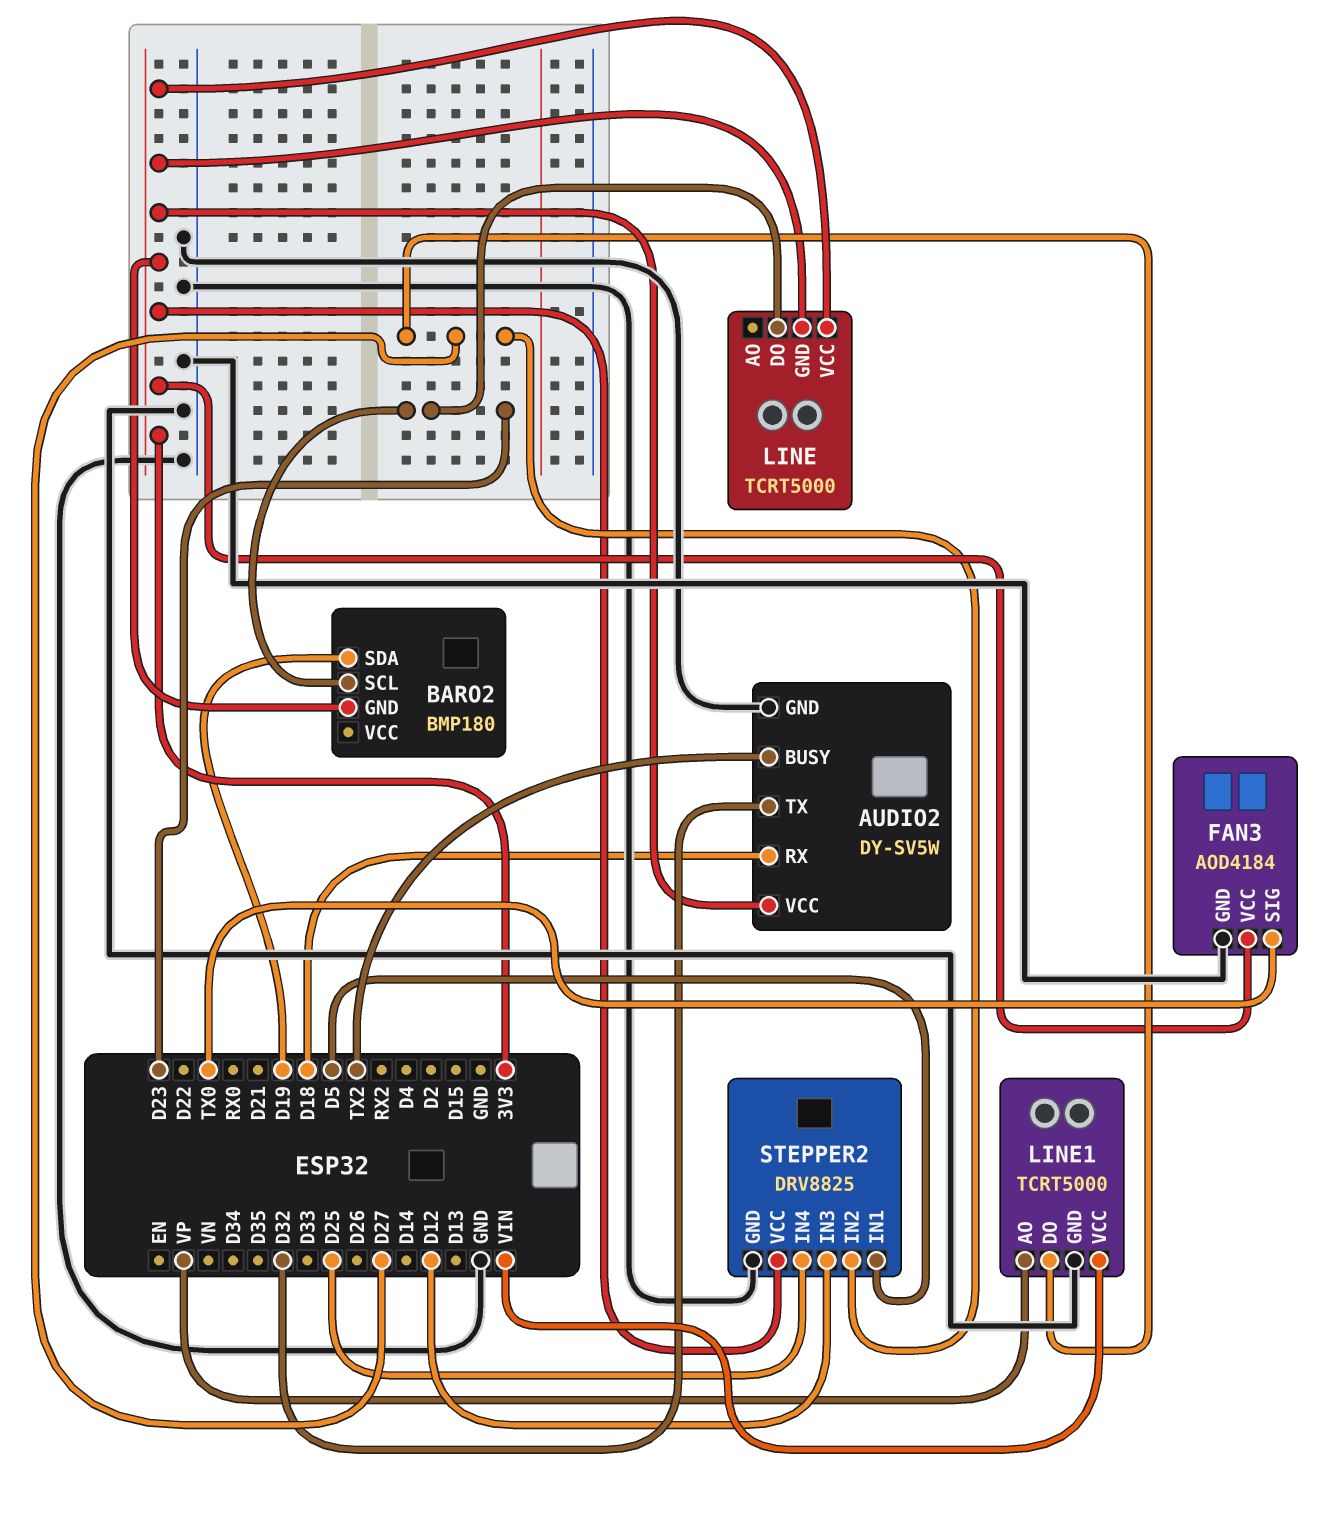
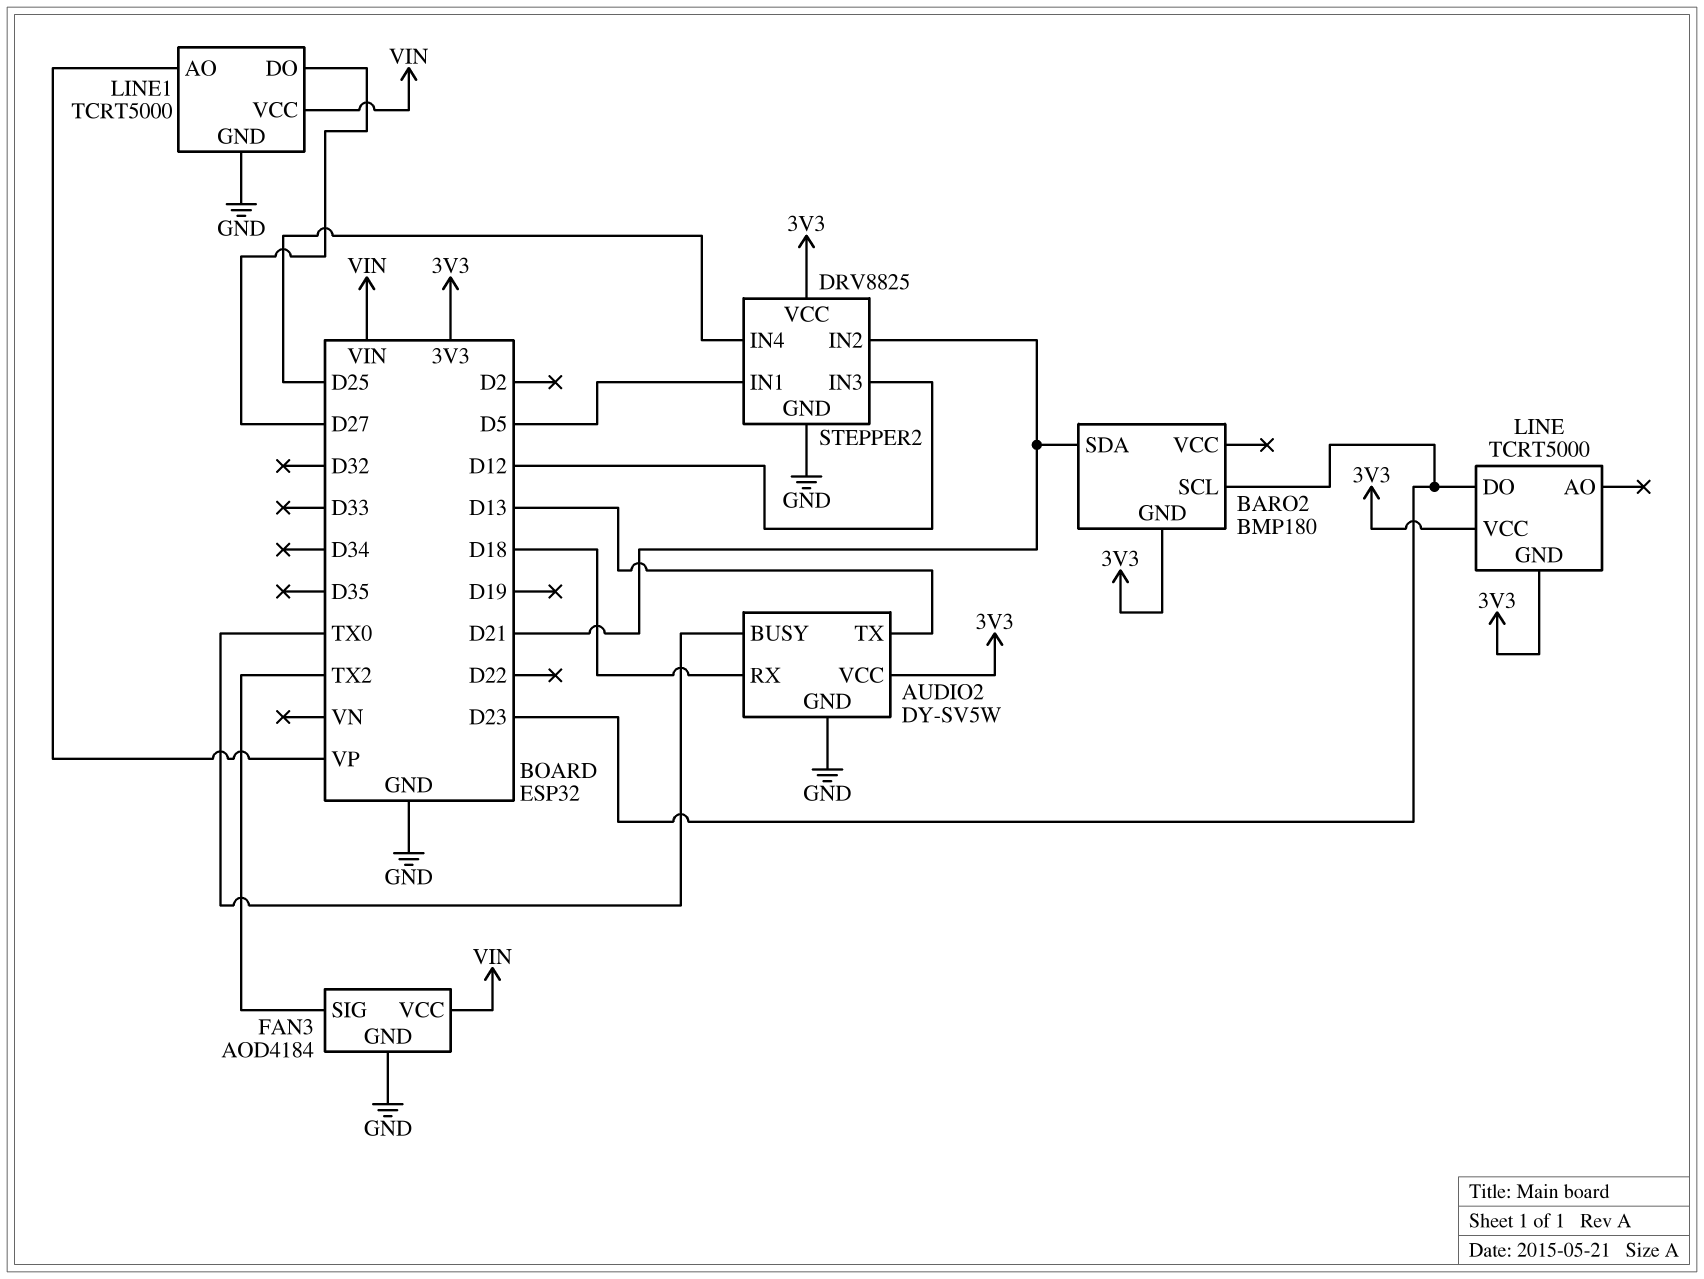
AUDIO2 pin BUSY: TX2 -> TX0
AUDIO2 pin TX: D32 -> D13
BARO2 pin SDA: D19 -> D21
FAN3 pin SIG: TX0 -> TX2
FAN3 pin VCC: 3V3 -> VIN
STEPPER2 pin IN2: D27 -> D21

